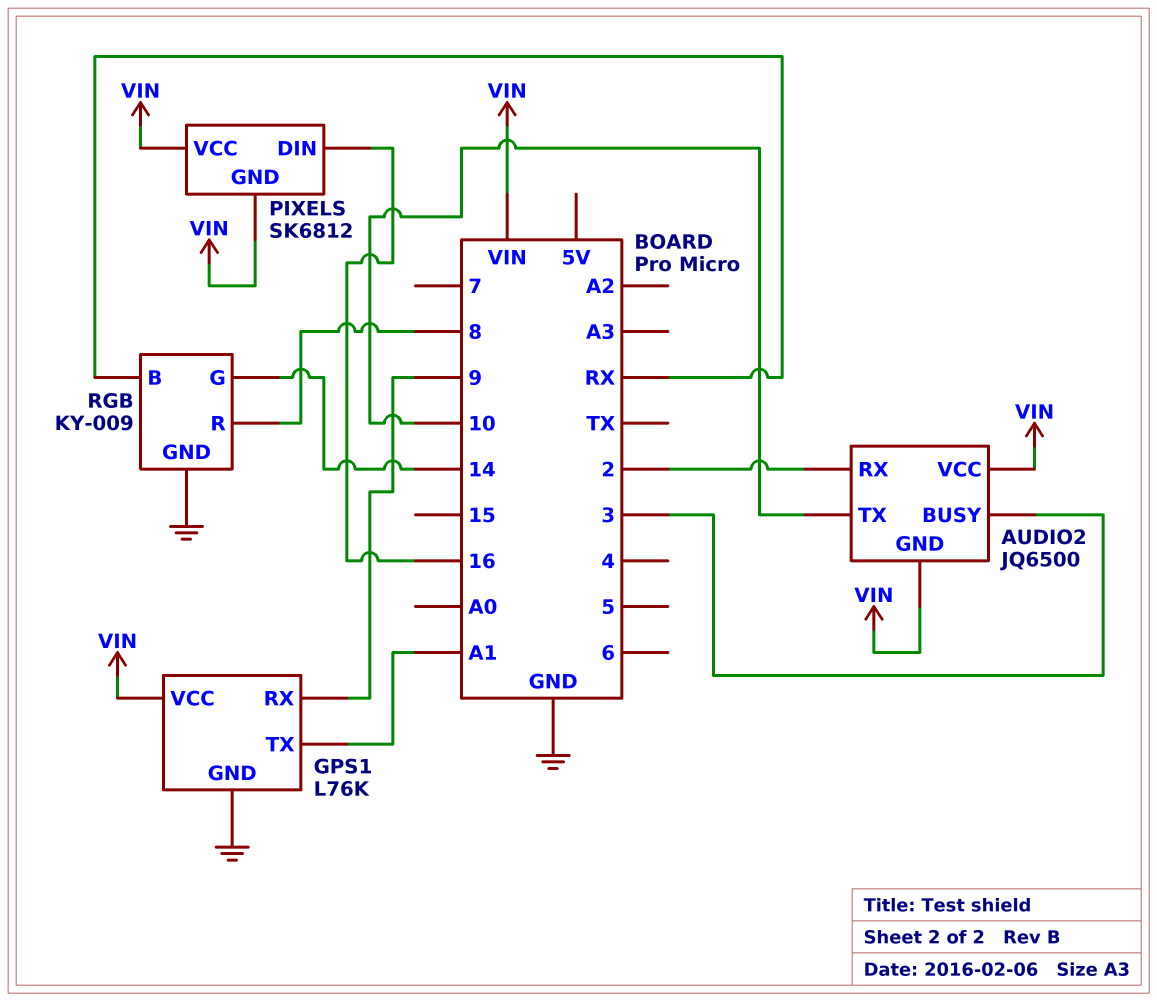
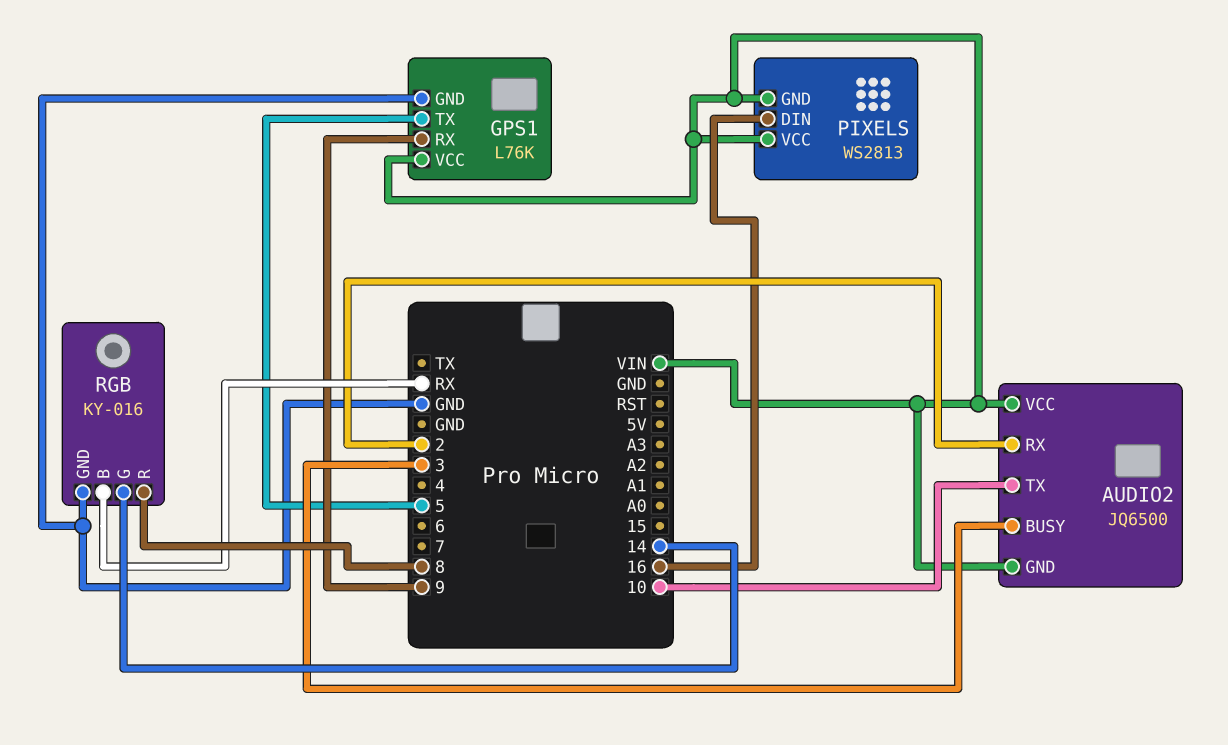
GPS1 pin TX: A1 -> 5
PIXELS: SK6812 -> WS2813
RGB: KY-009 -> KY-016

